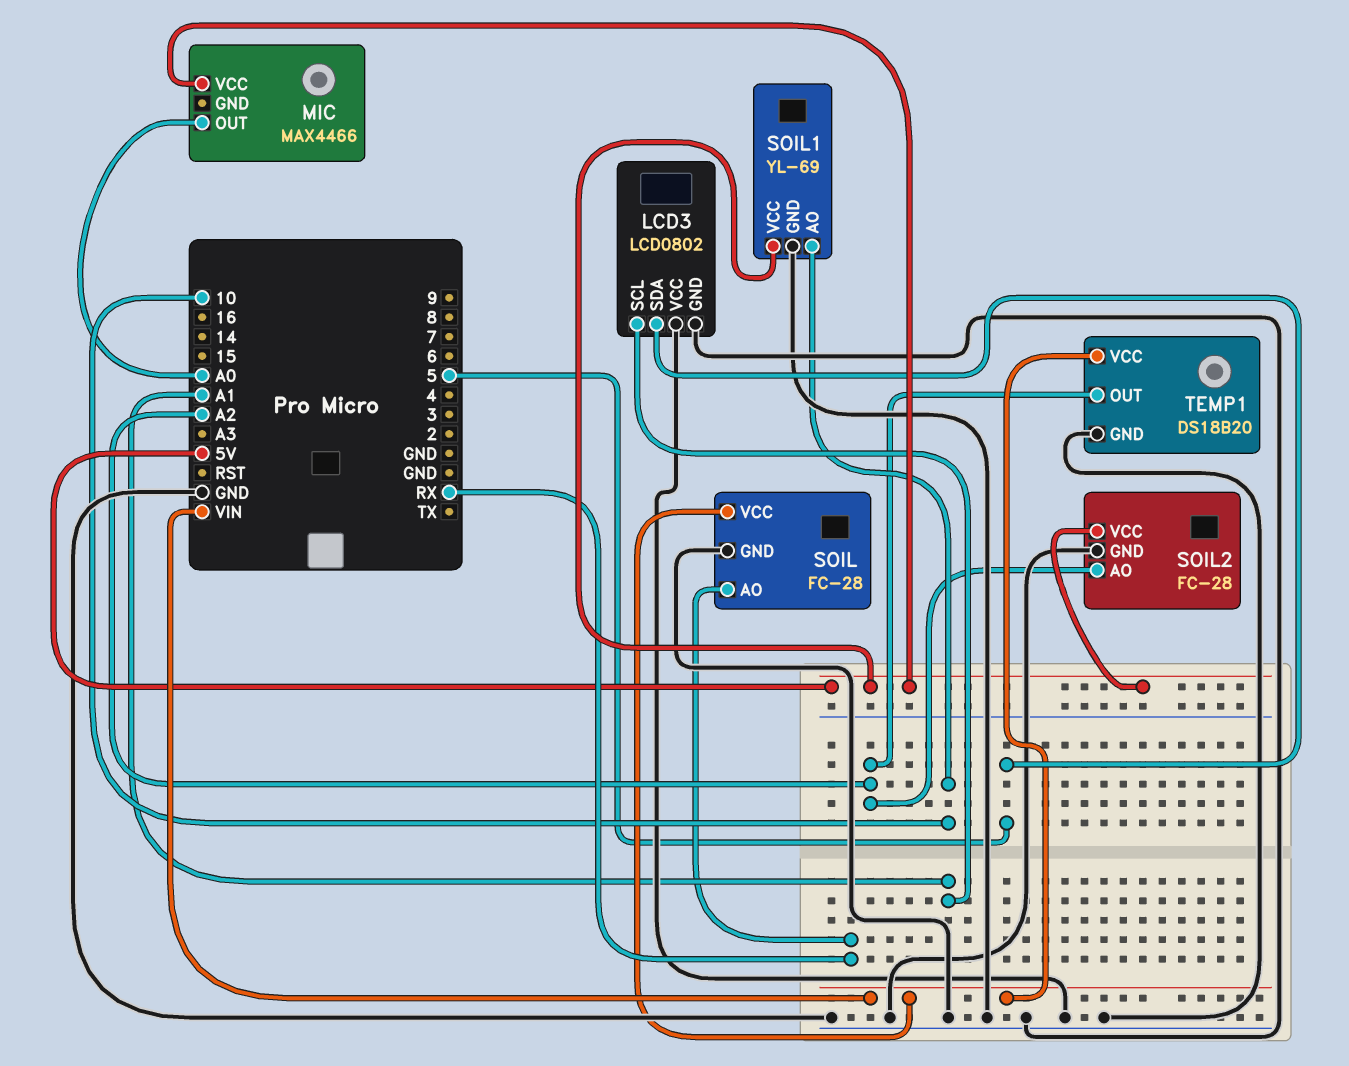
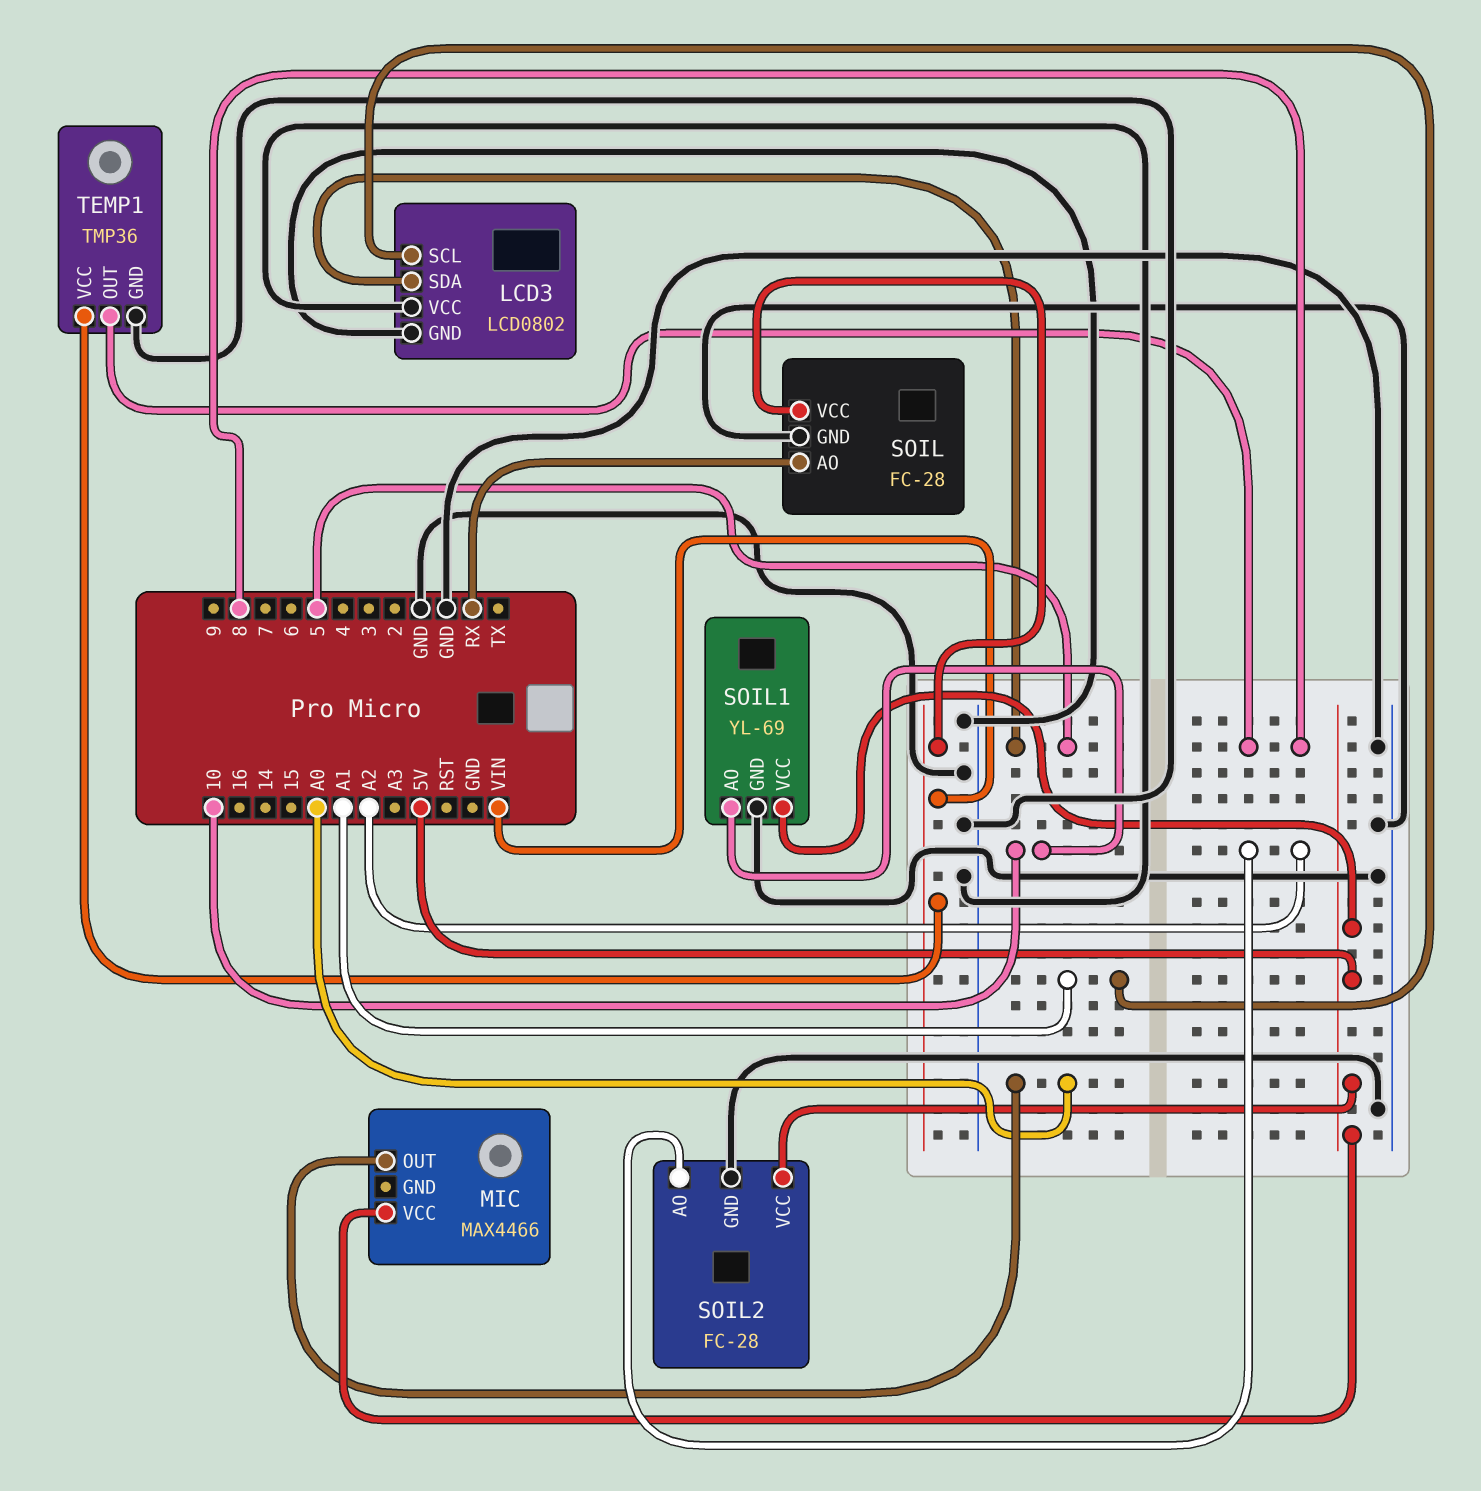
TEMP1: DS18B20 -> TMP36
TEMP1 pin OUT: A2 -> 8

